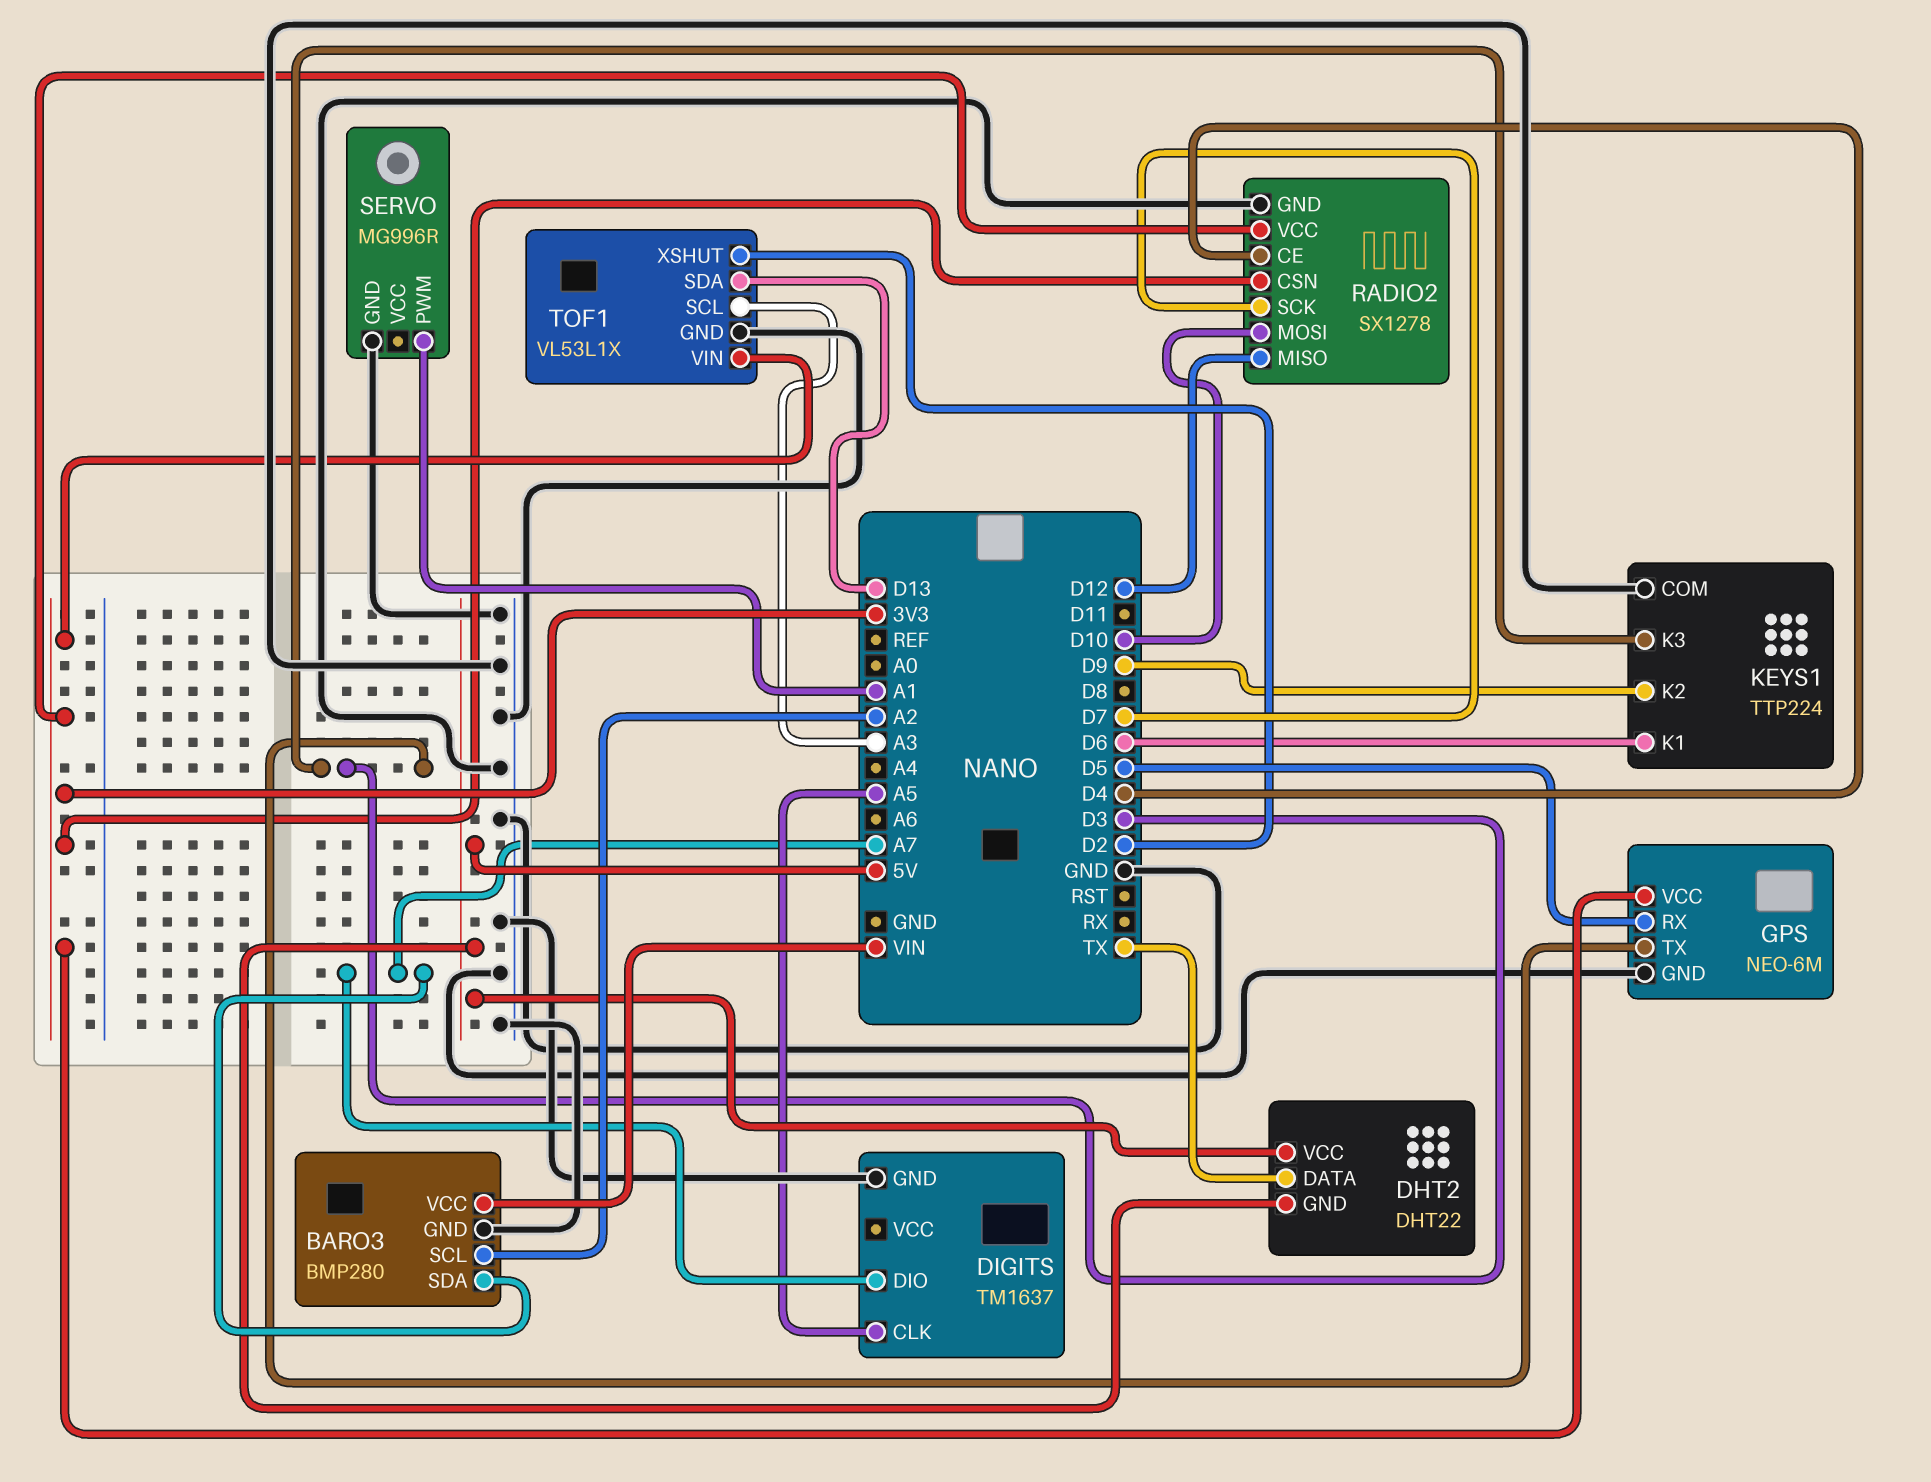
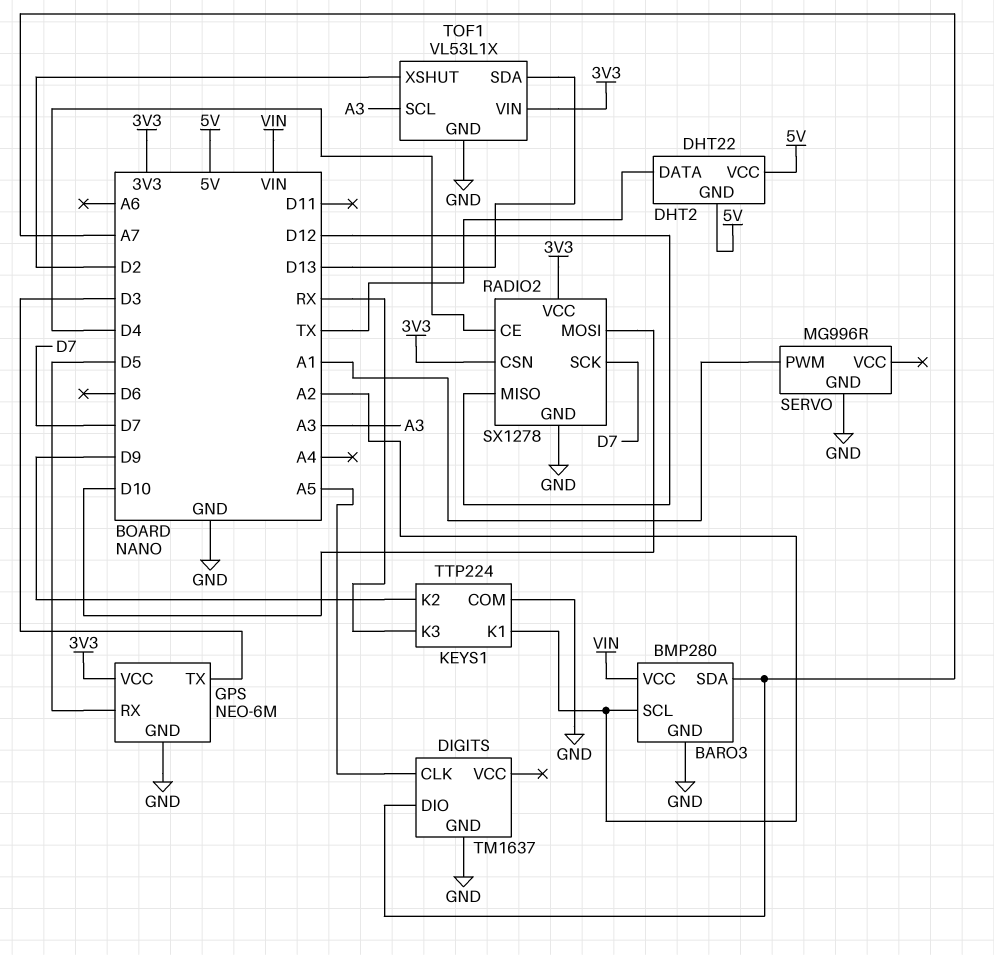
KEYS1 pin K1: D6 -> A2
KEYS1 pin K3: D3 -> RX

